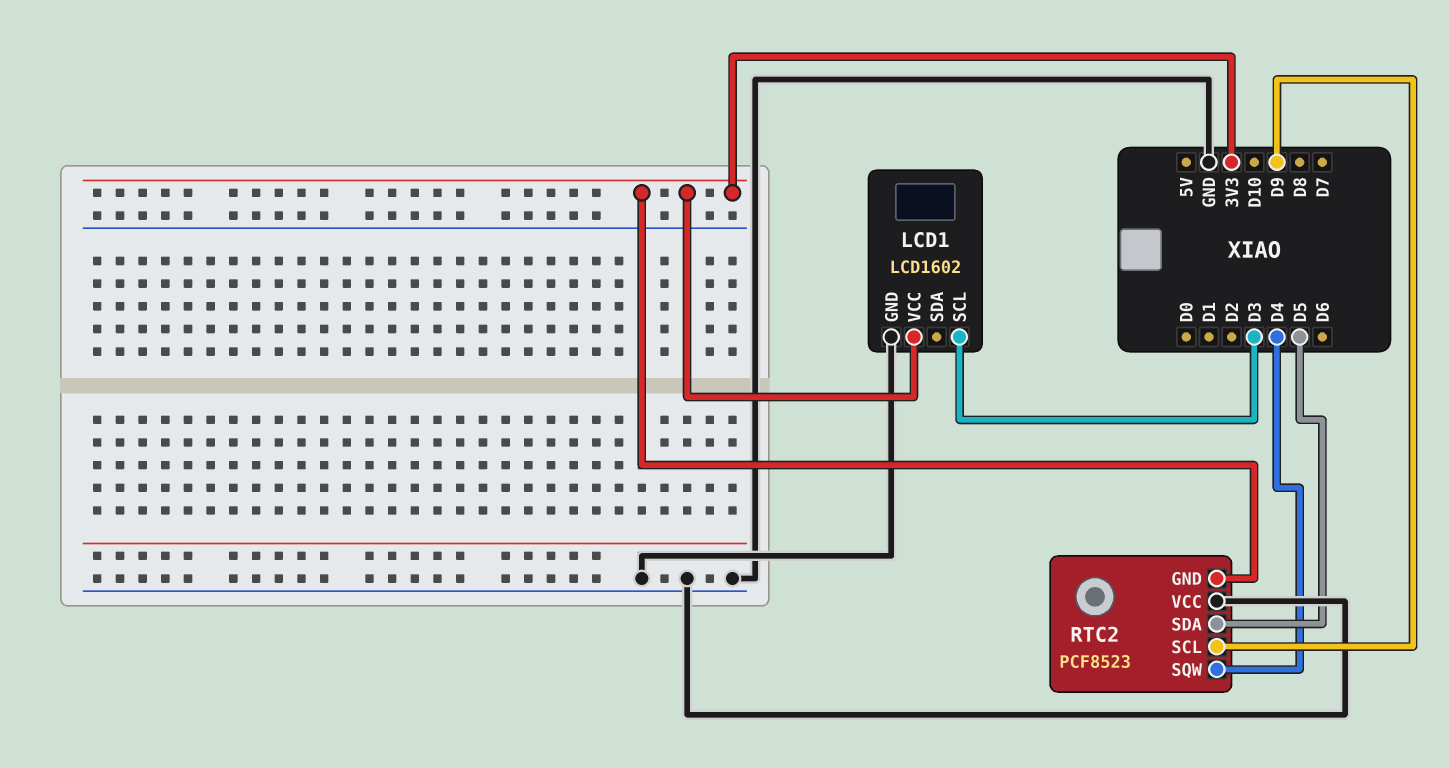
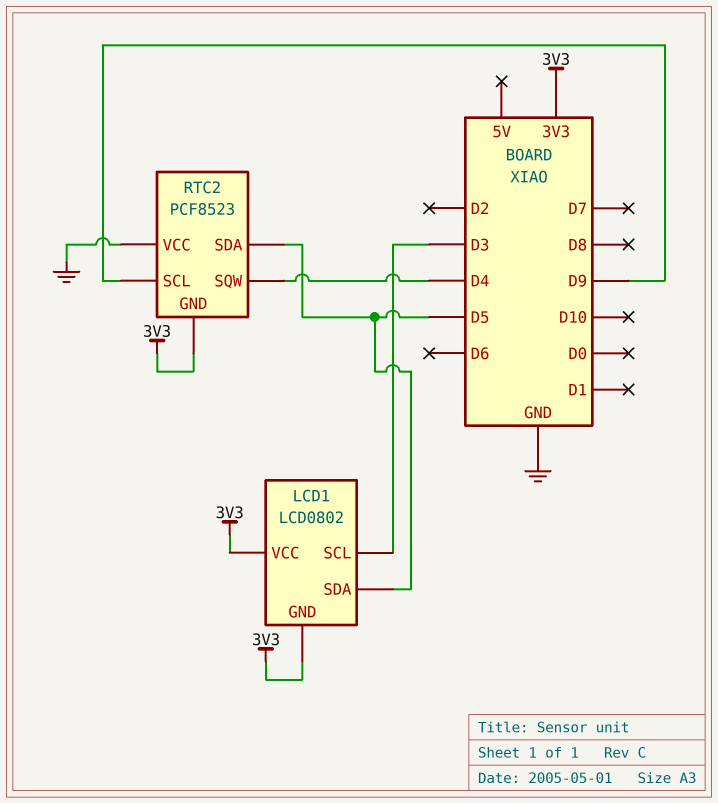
LCD1: LCD1602 -> LCD0802
LCD1 pin GND: GND -> 3V3
LCD1 pin SDA: none -> D5

